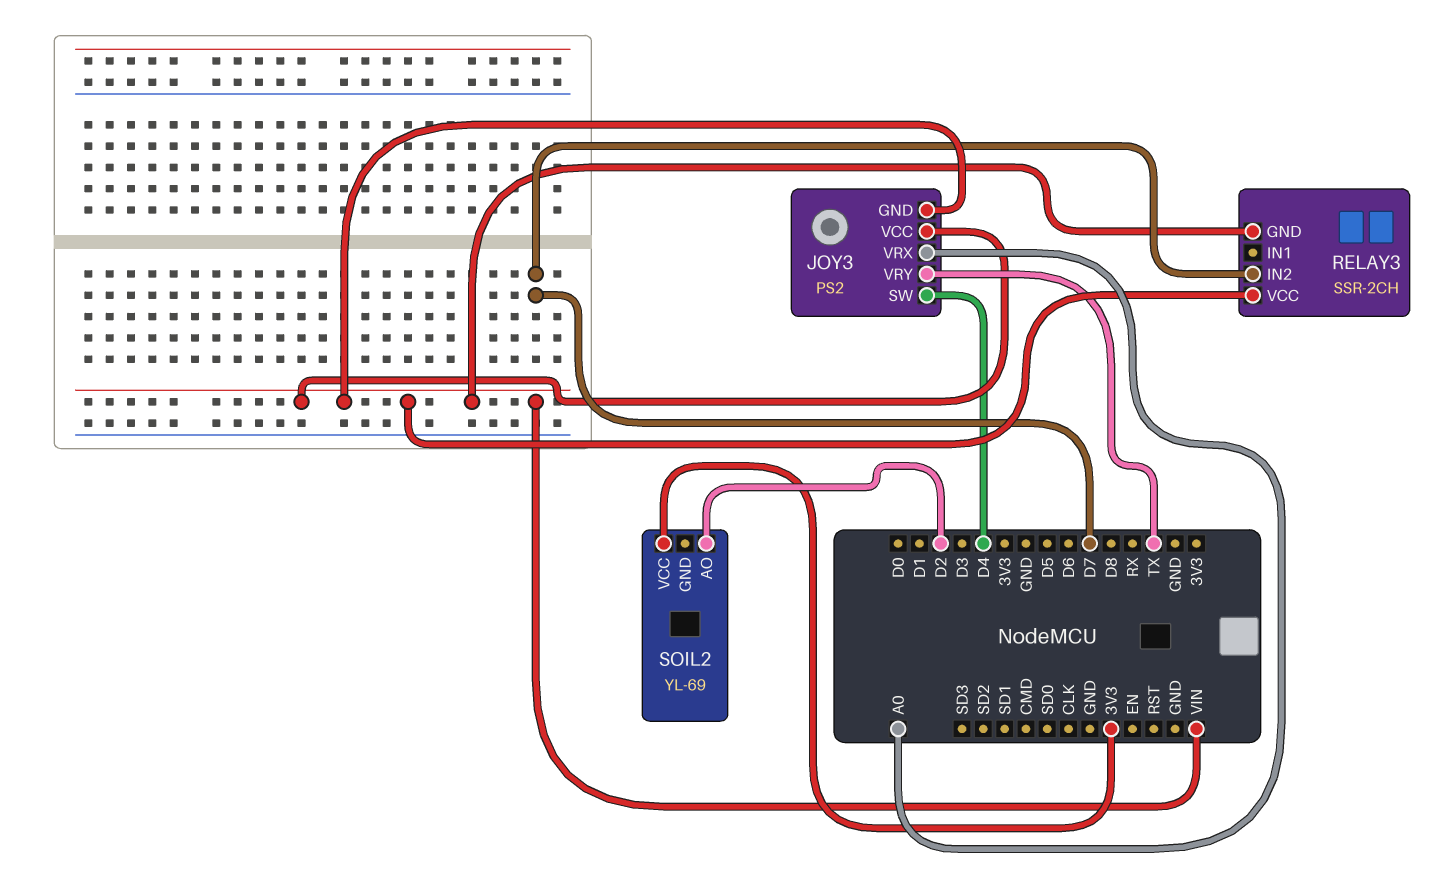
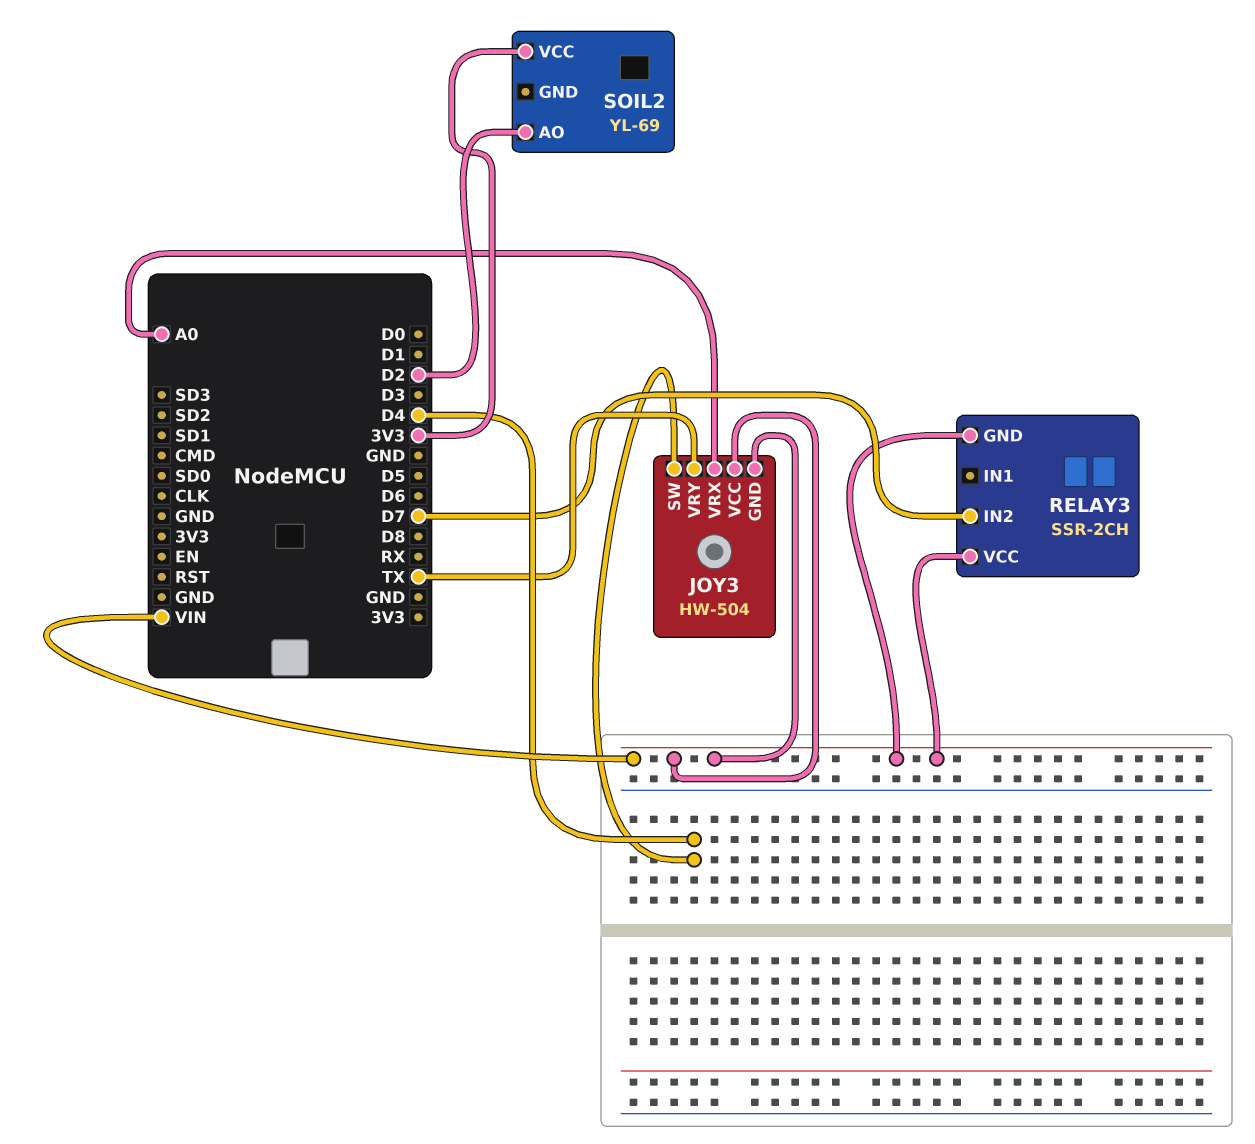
JOY3: PS2 -> HW-504

